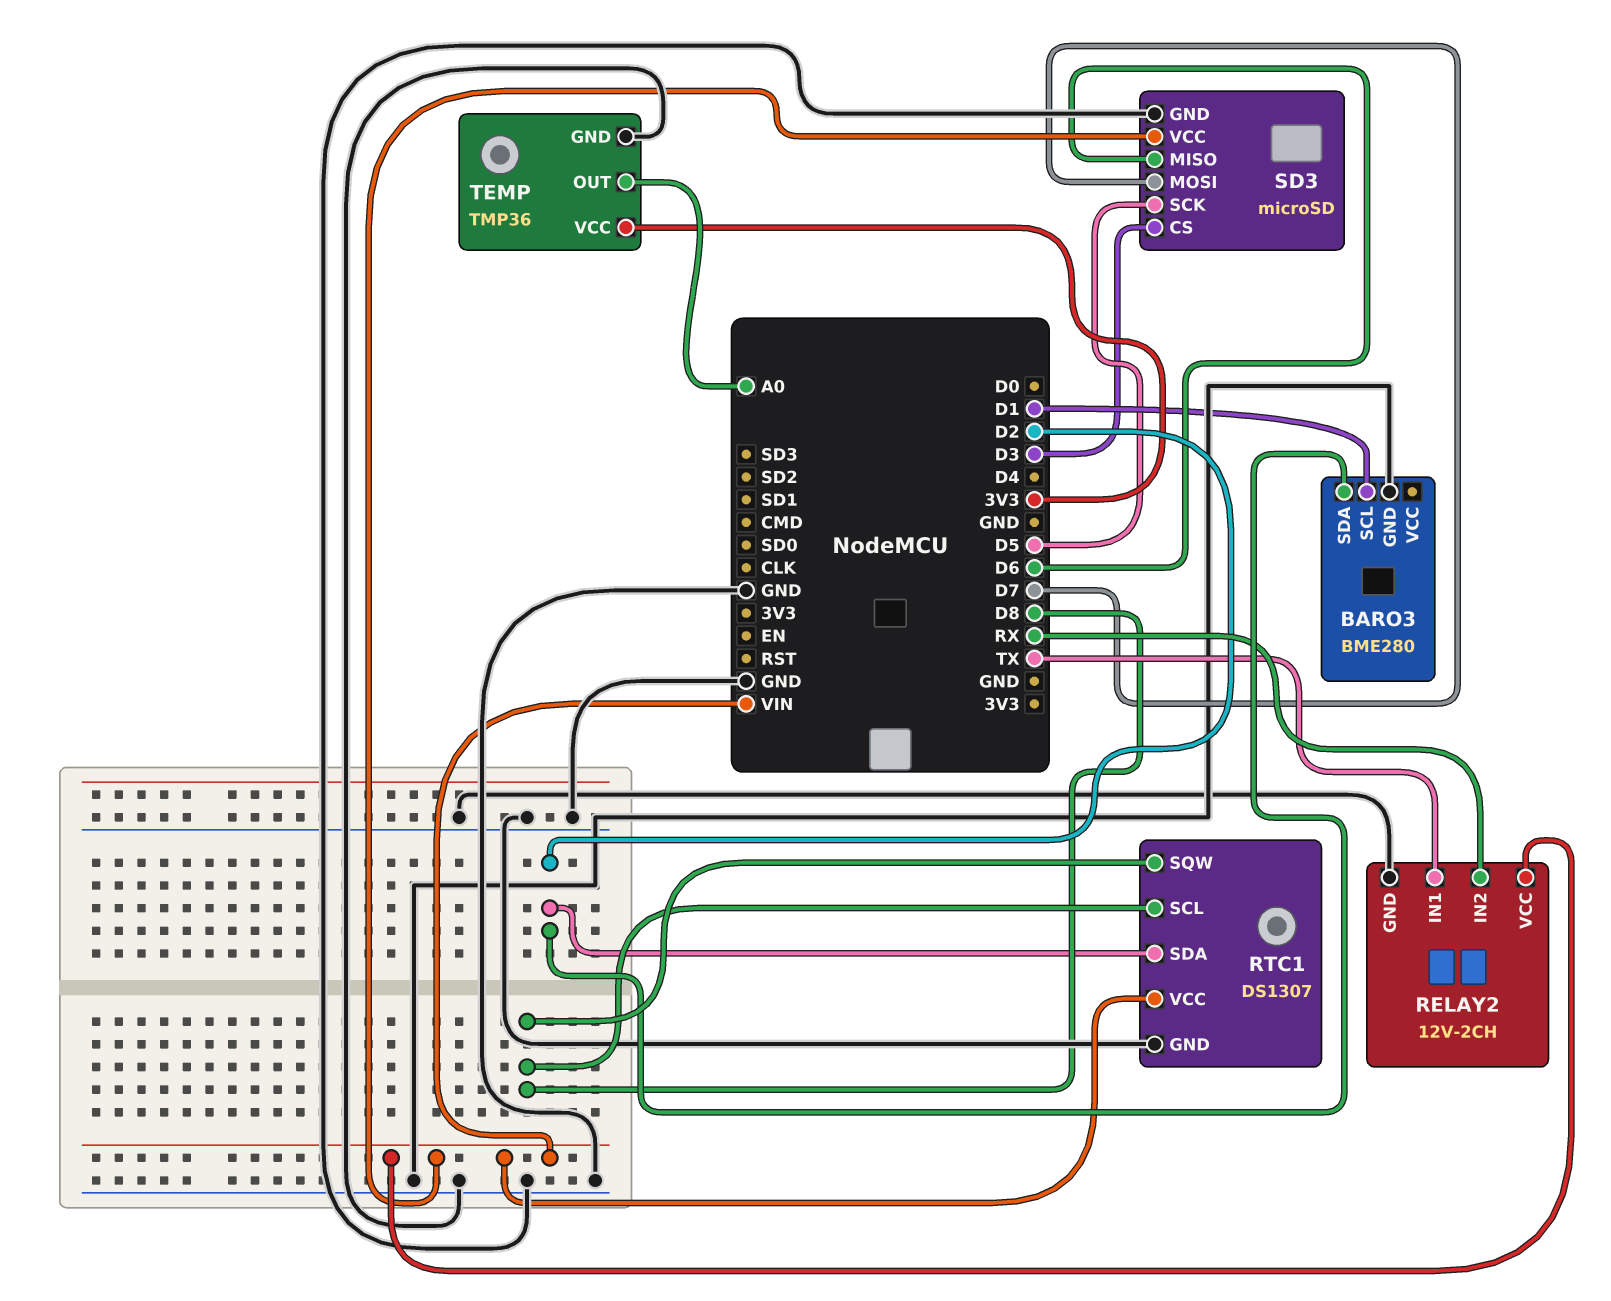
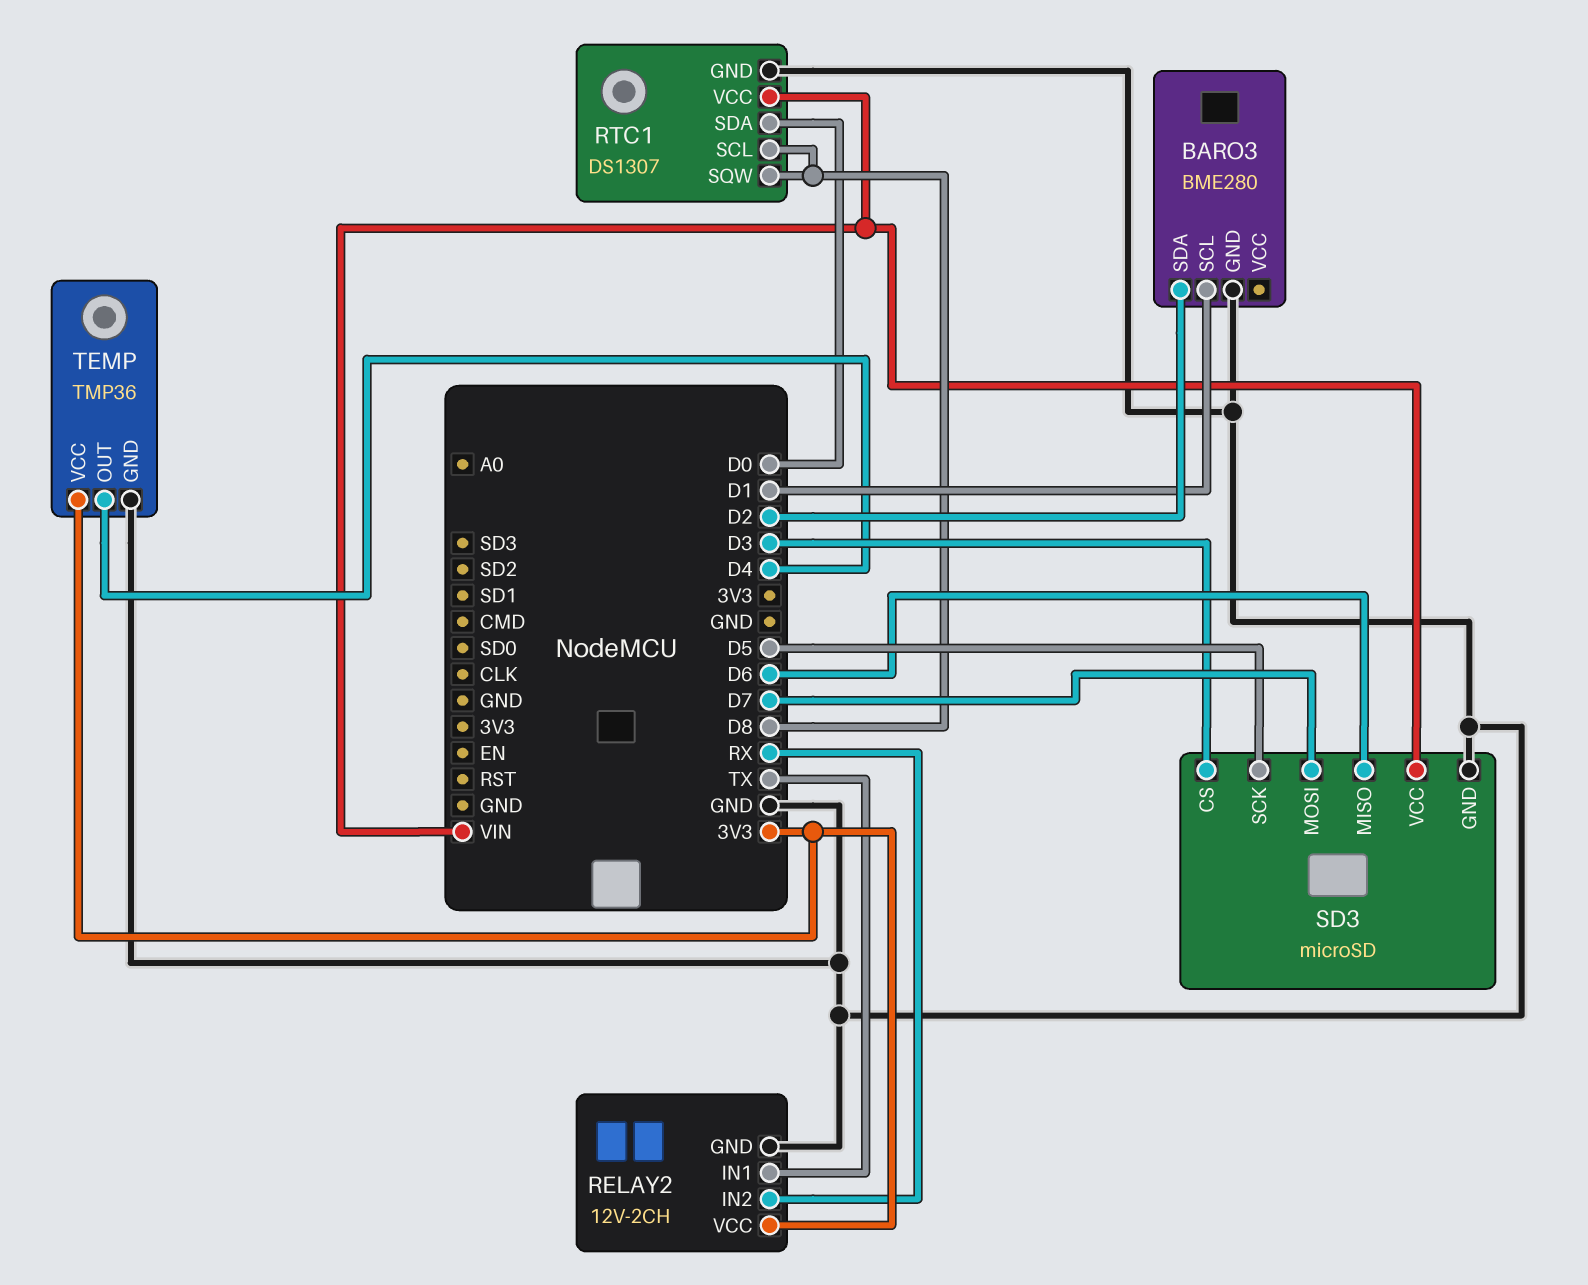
RELAY2 pin VCC: VIN -> 3V3
RTC1 pin SDA: D2 -> D0
TEMP pin OUT: A0 -> D4

